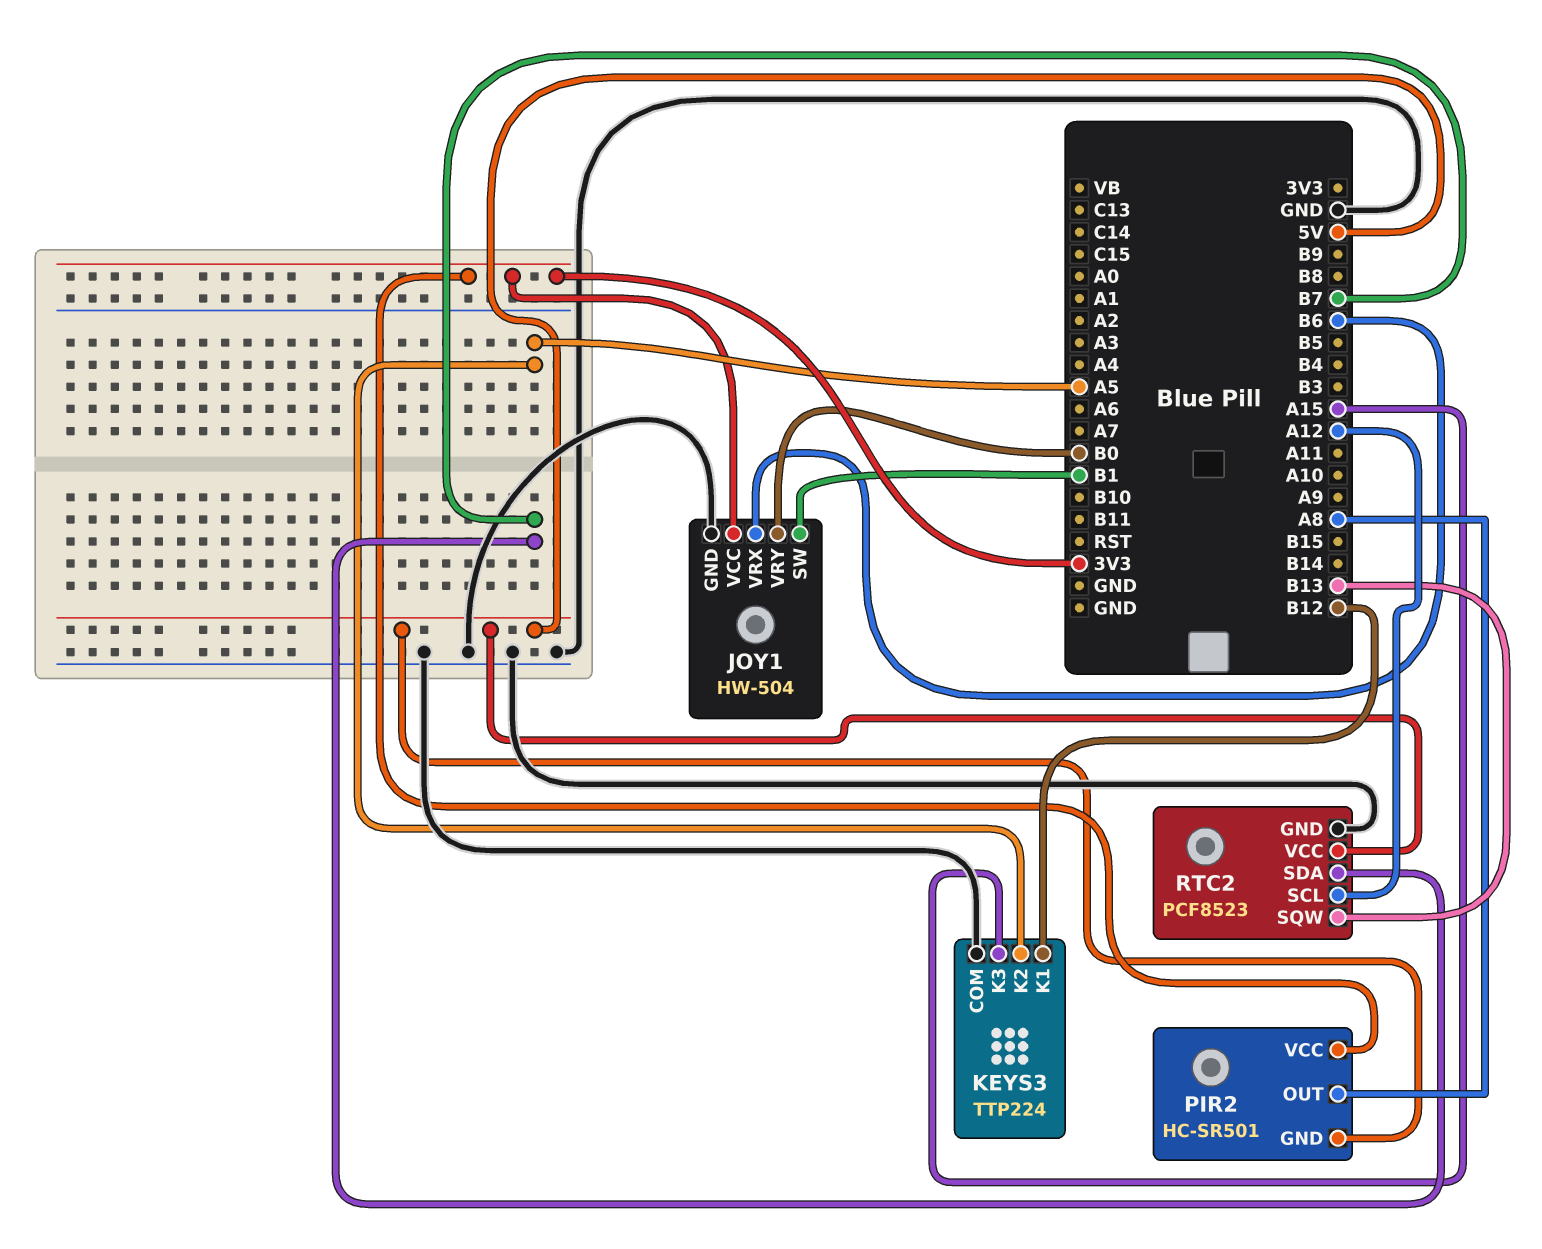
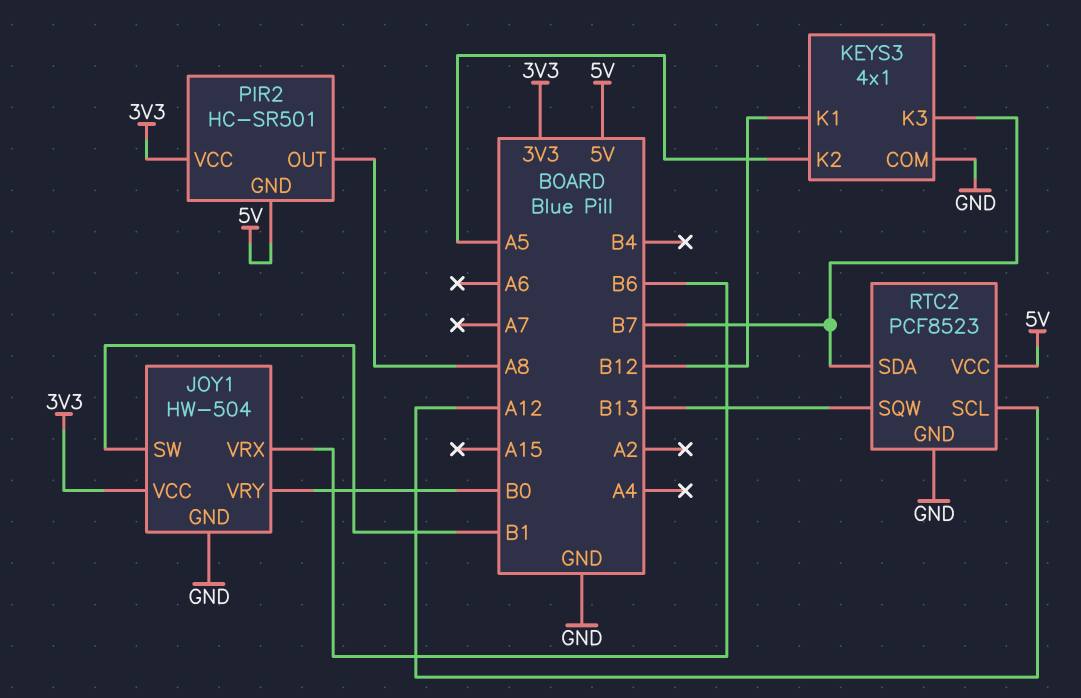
KEYS3: TTP224 -> 4x1
KEYS3 pin K3: A15 -> B7

